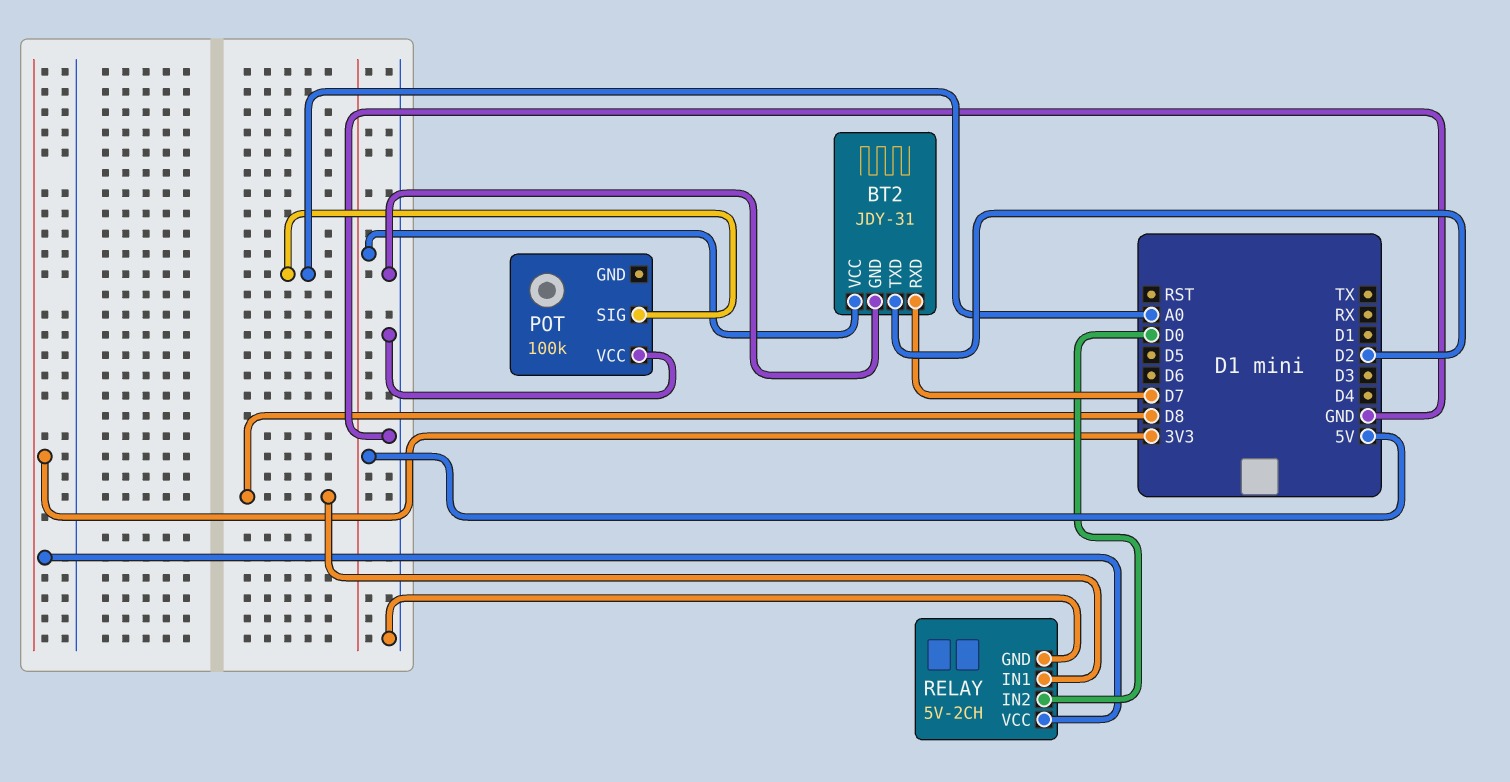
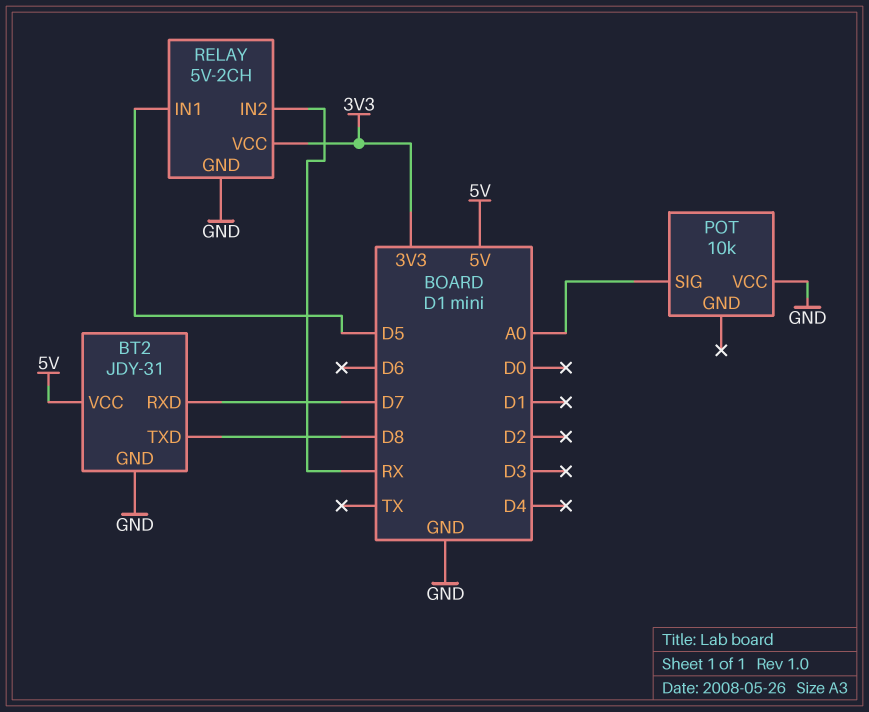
BT2 pin TXD: D2 -> D8
POT: 100k -> 10k
RELAY pin IN1: D8 -> D5
RELAY pin IN2: D0 -> RX

